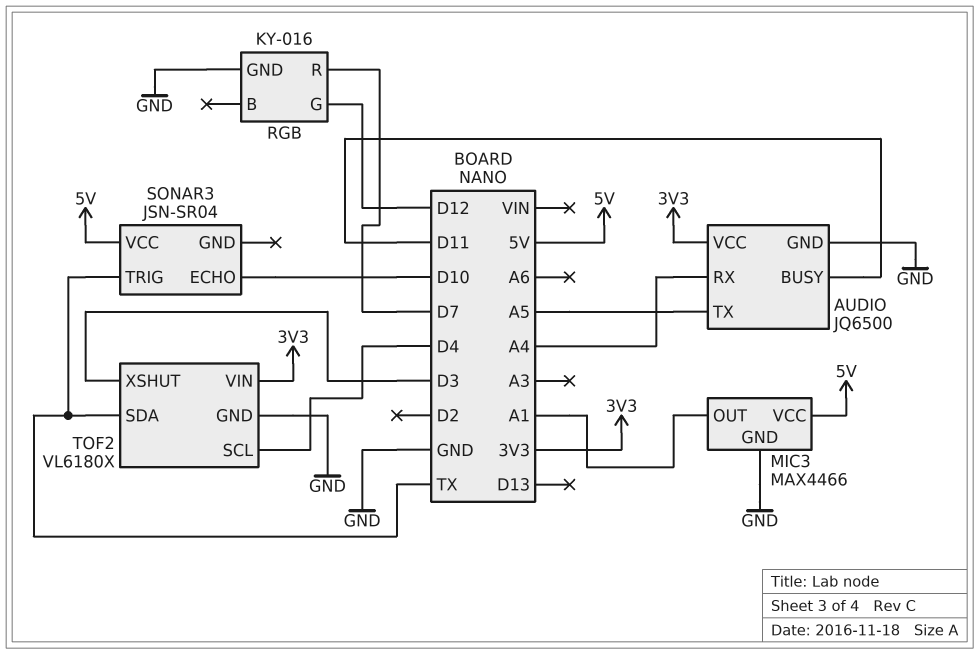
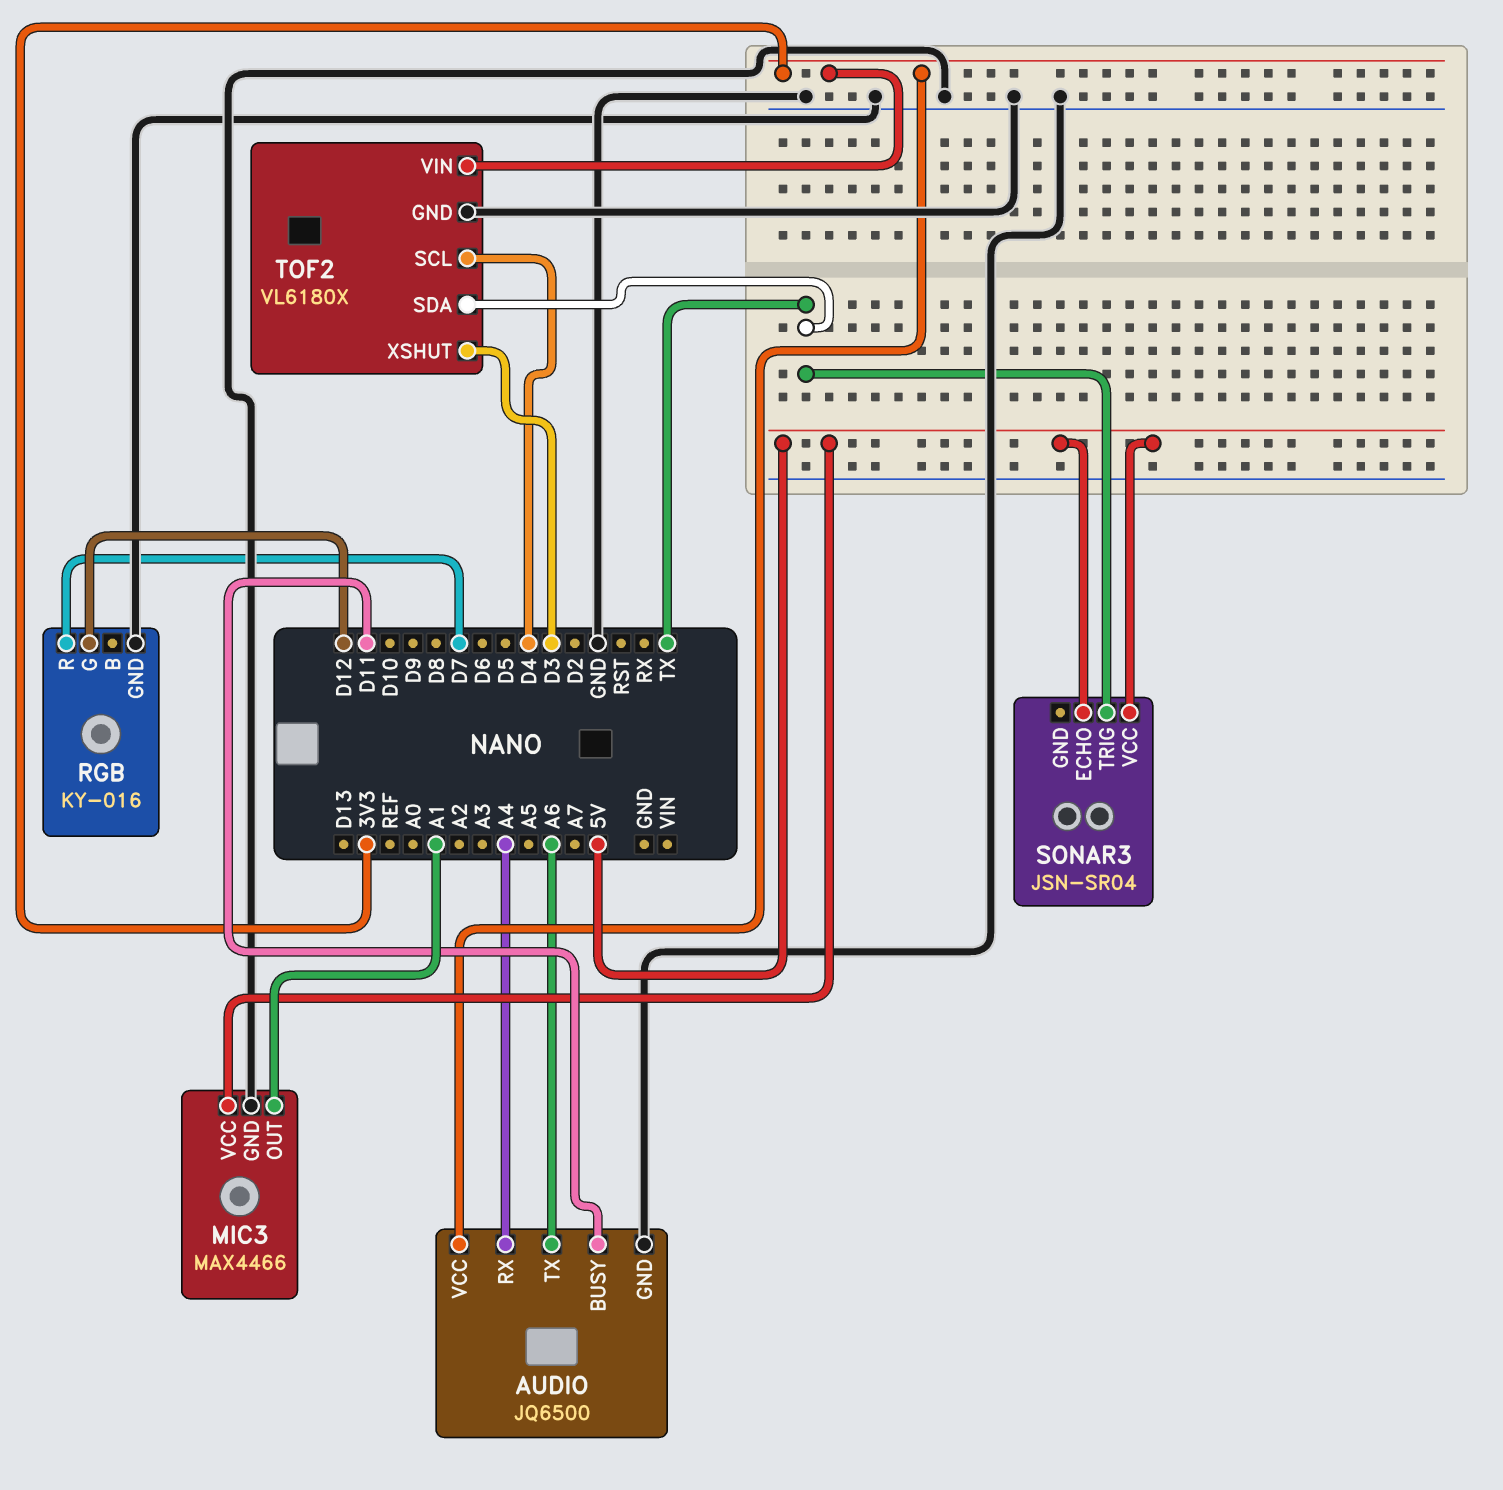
AUDIO pin TX: A5 -> A6
SONAR3 pin ECHO: D10 -> 5V

